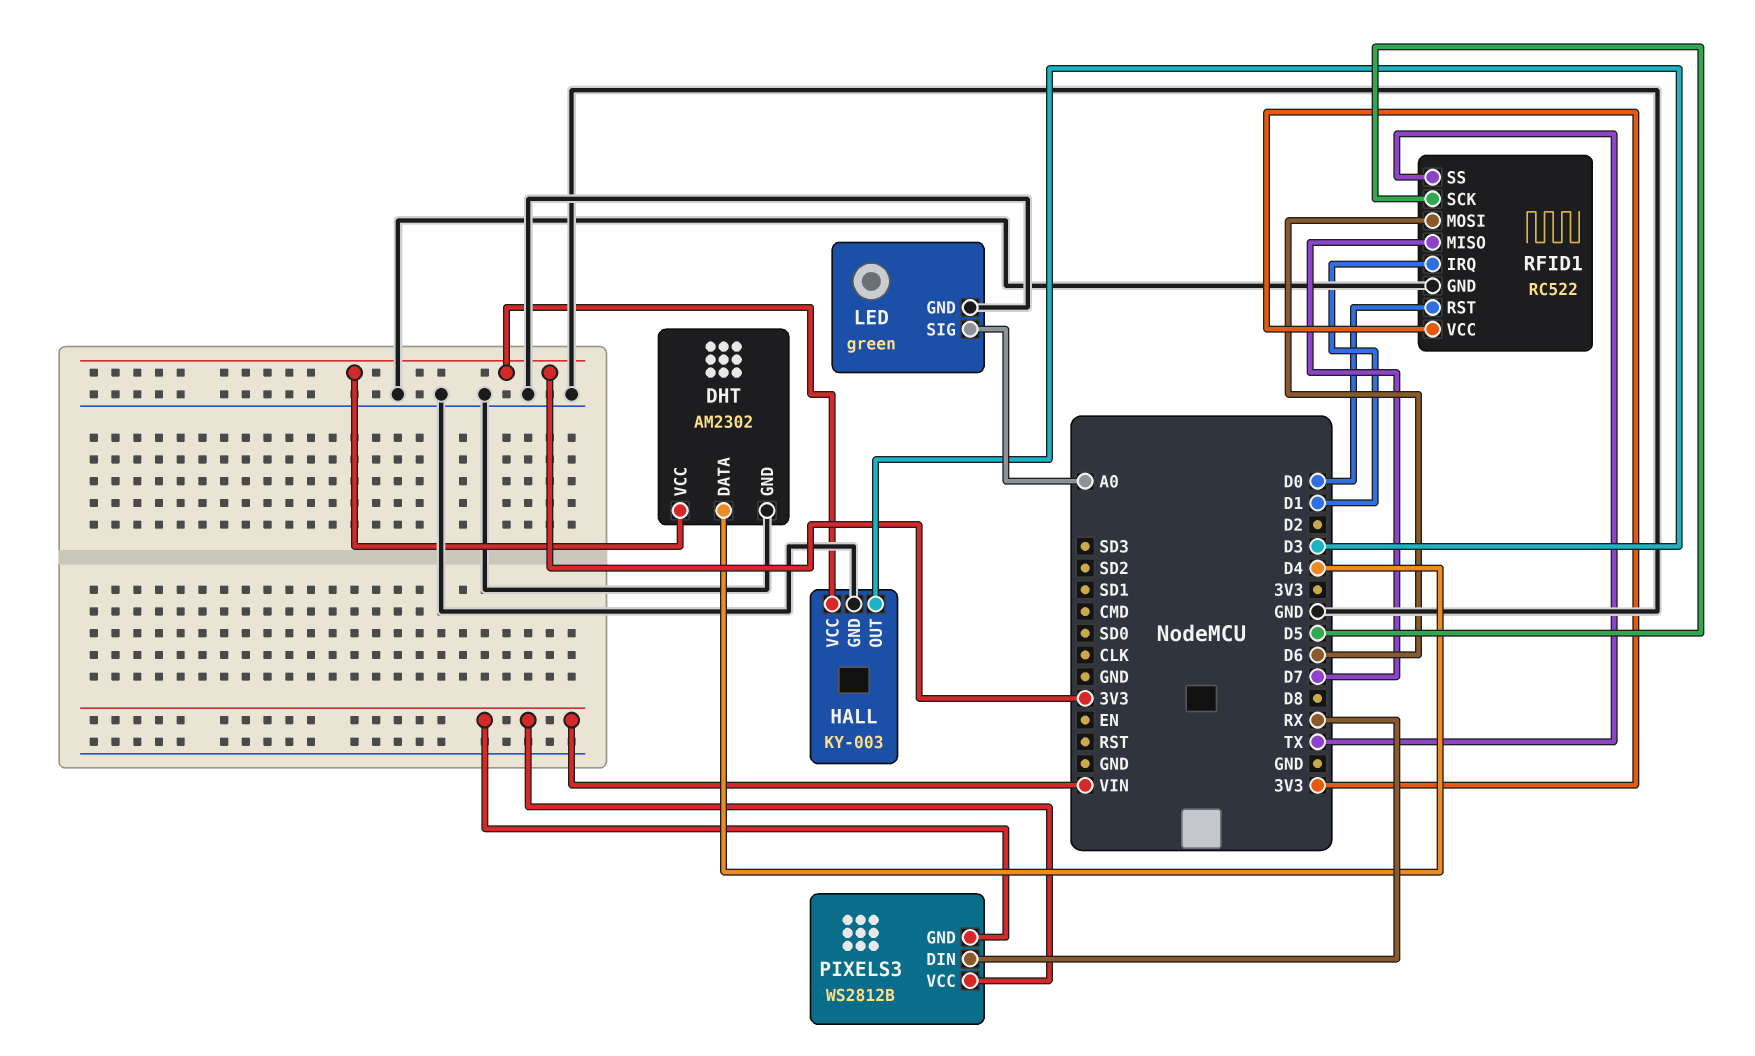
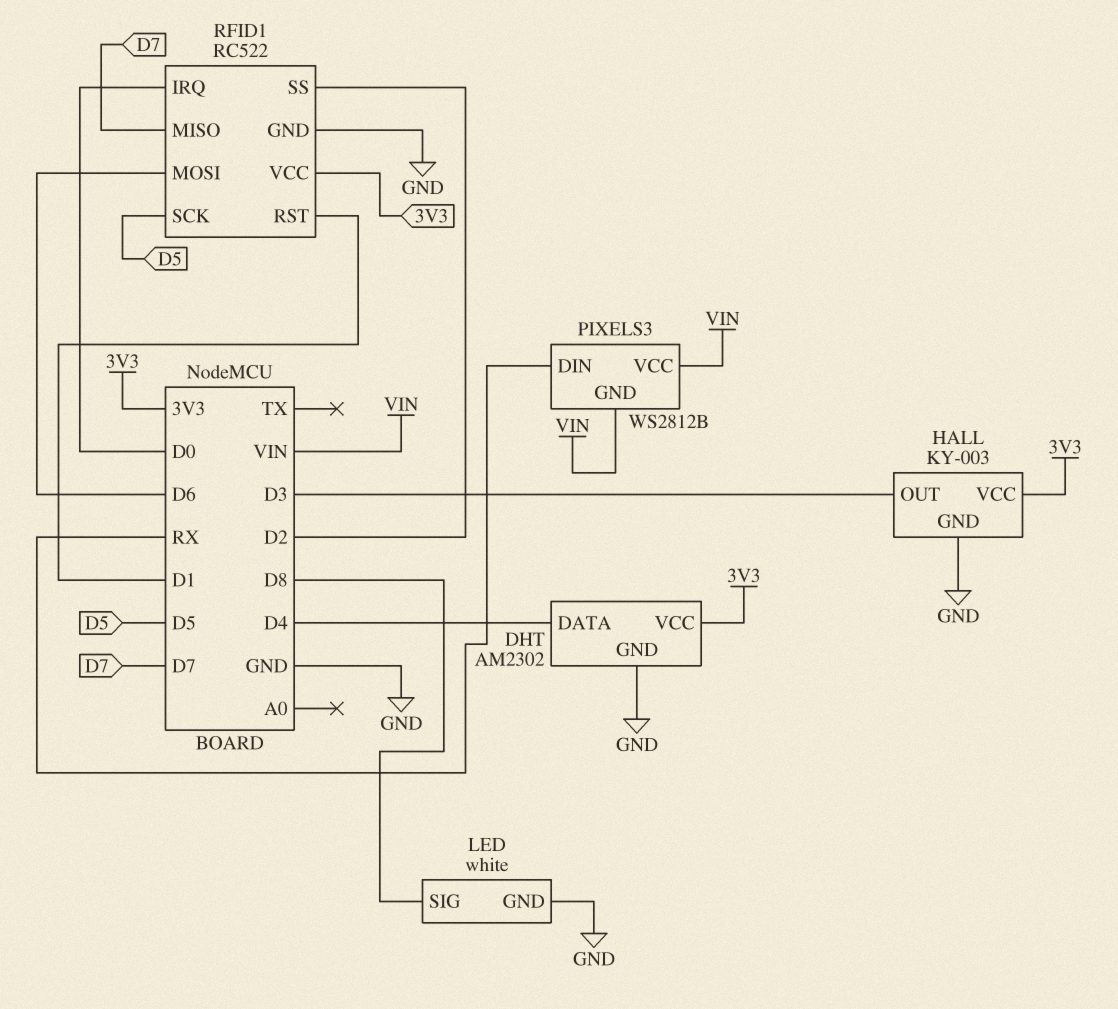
LED: green -> white
LED pin SIG: A0 -> D8
RFID1 pin IRQ: D1 -> D0
RFID1 pin RST: D0 -> D1
RFID1 pin SS: TX -> D2

